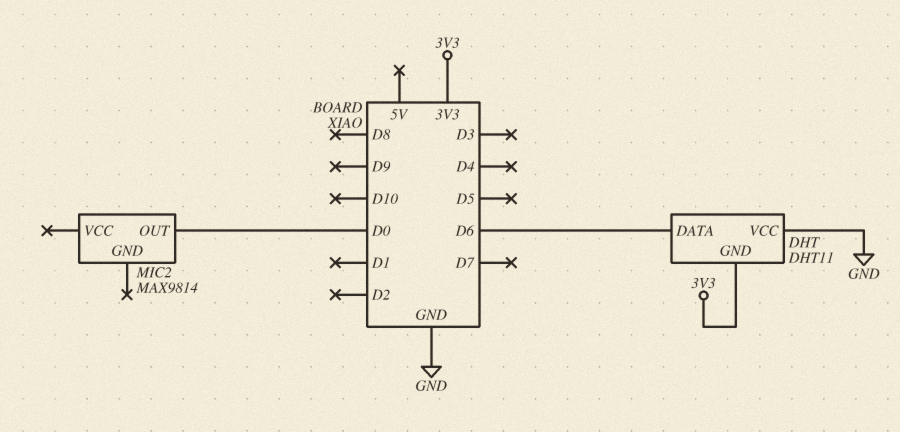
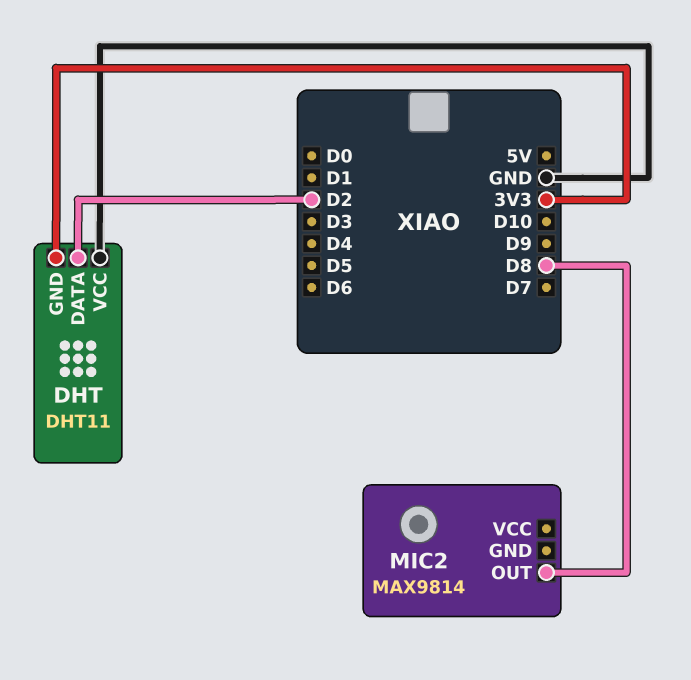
DHT pin DATA: D6 -> D2
MIC2 pin OUT: D0 -> D8

